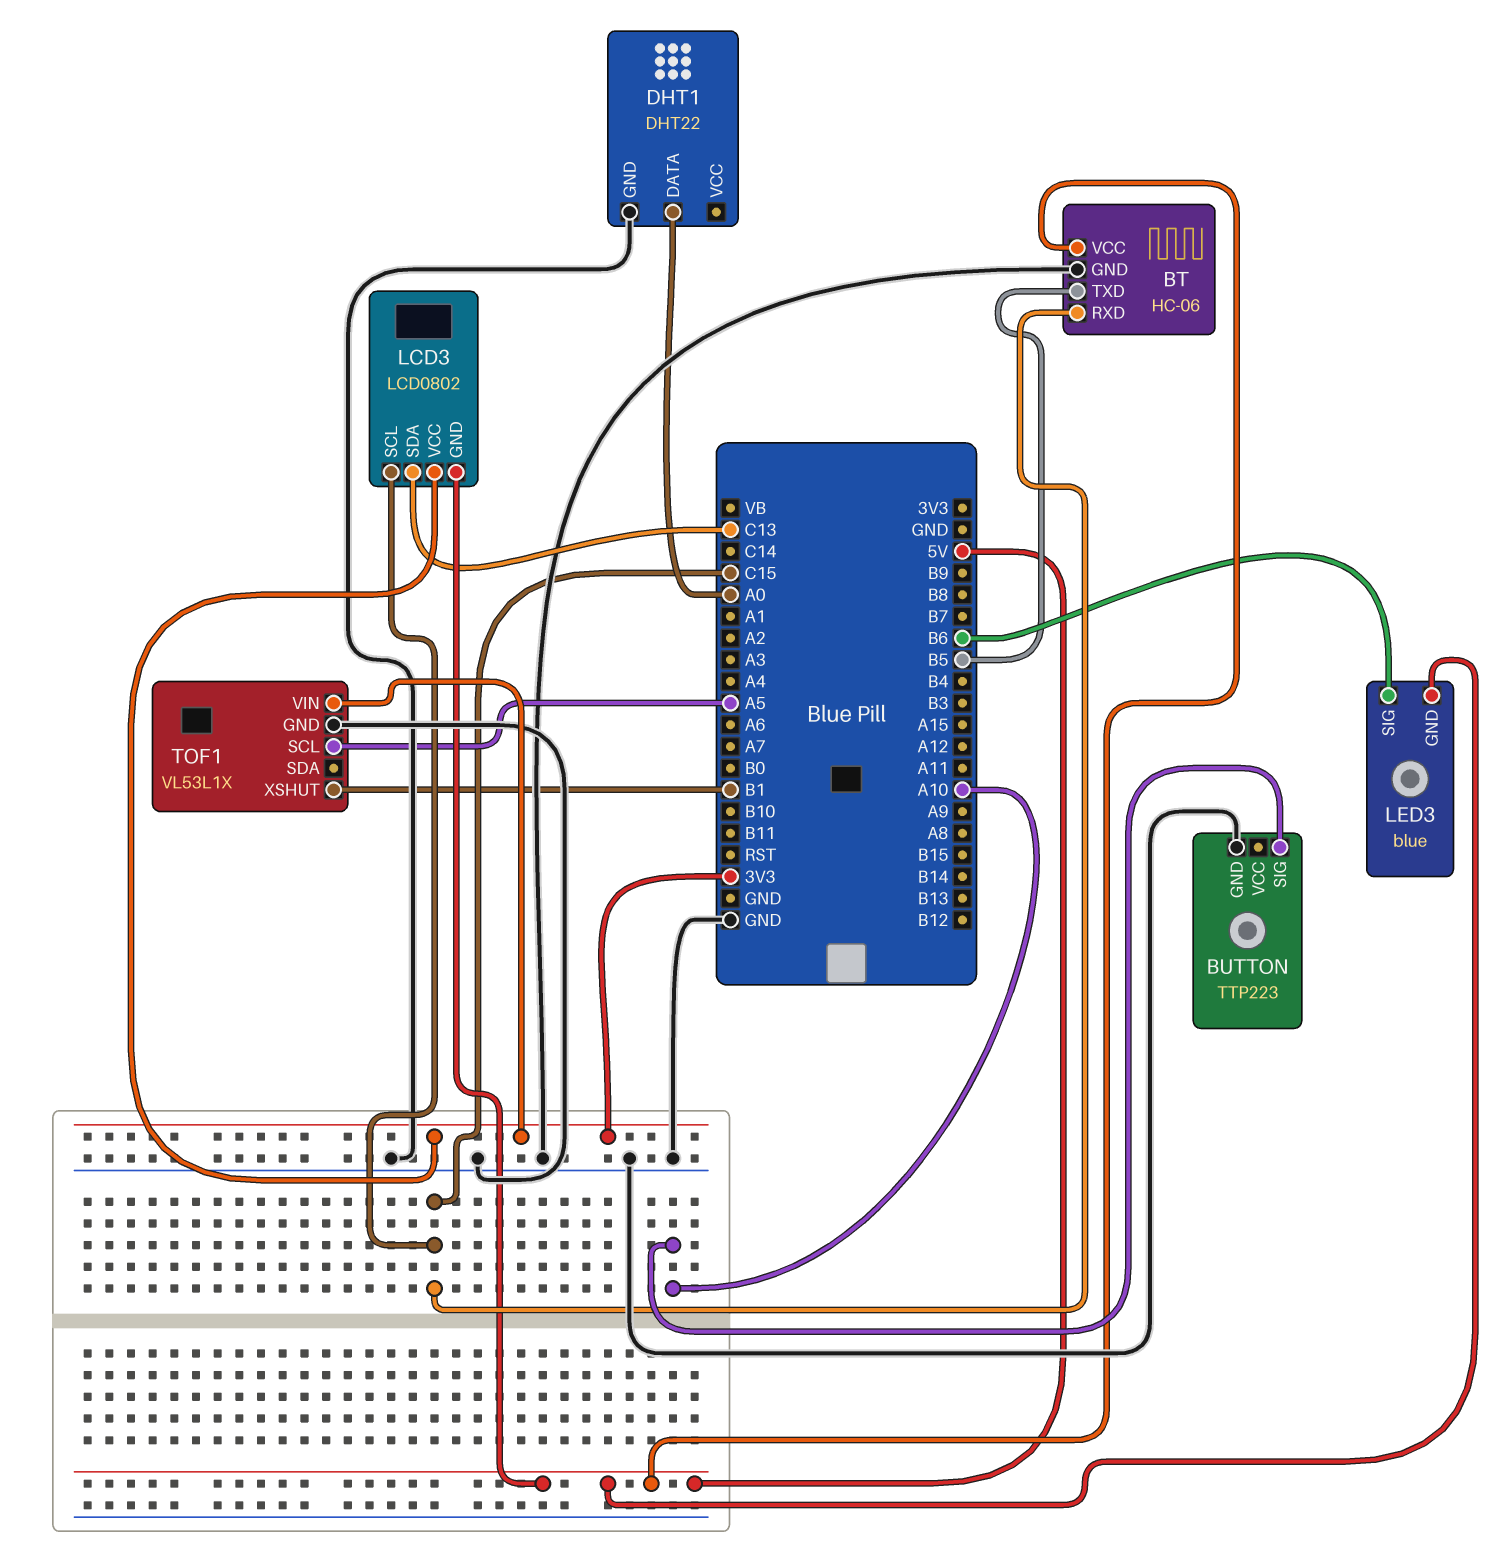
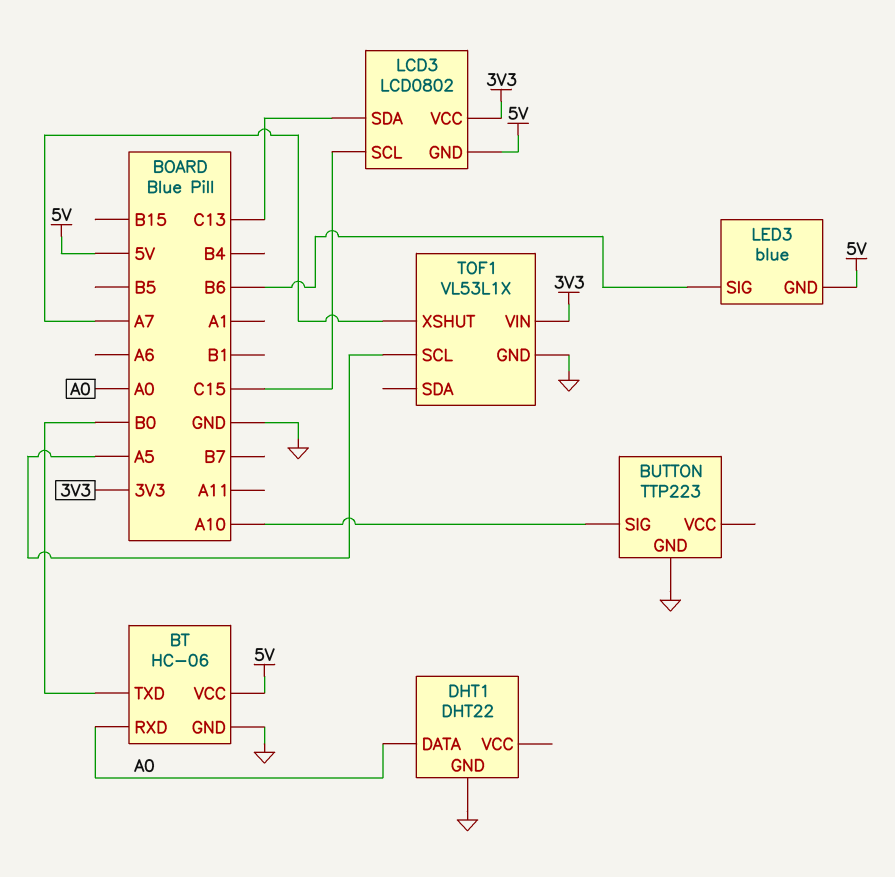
BT pin RXD: C15 -> A0
BT pin TXD: B5 -> B0
TOF1 pin XSHUT: B1 -> A7

